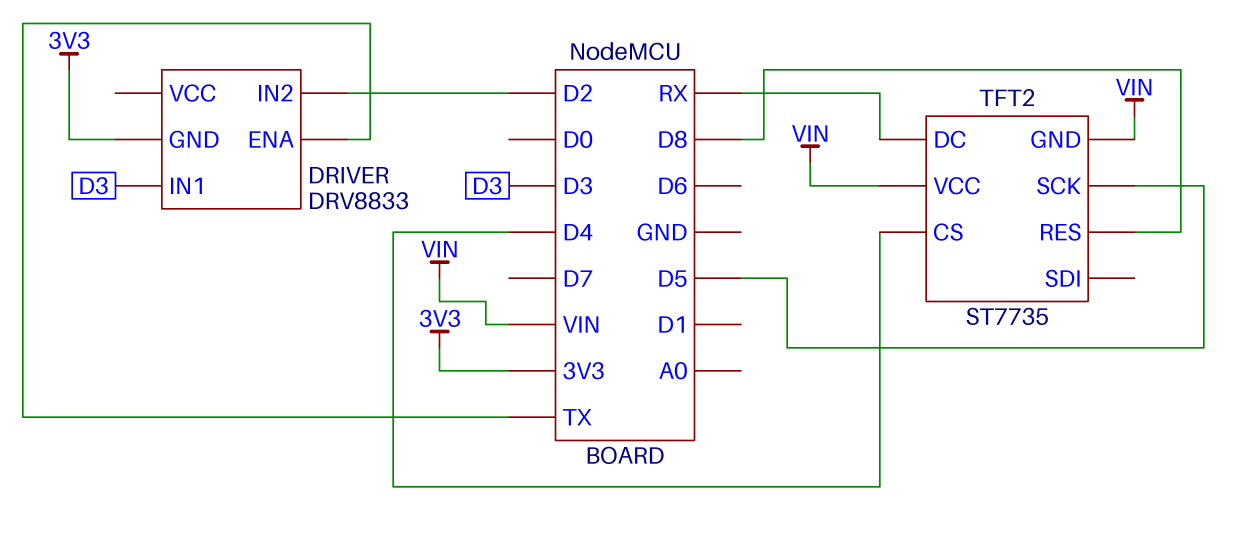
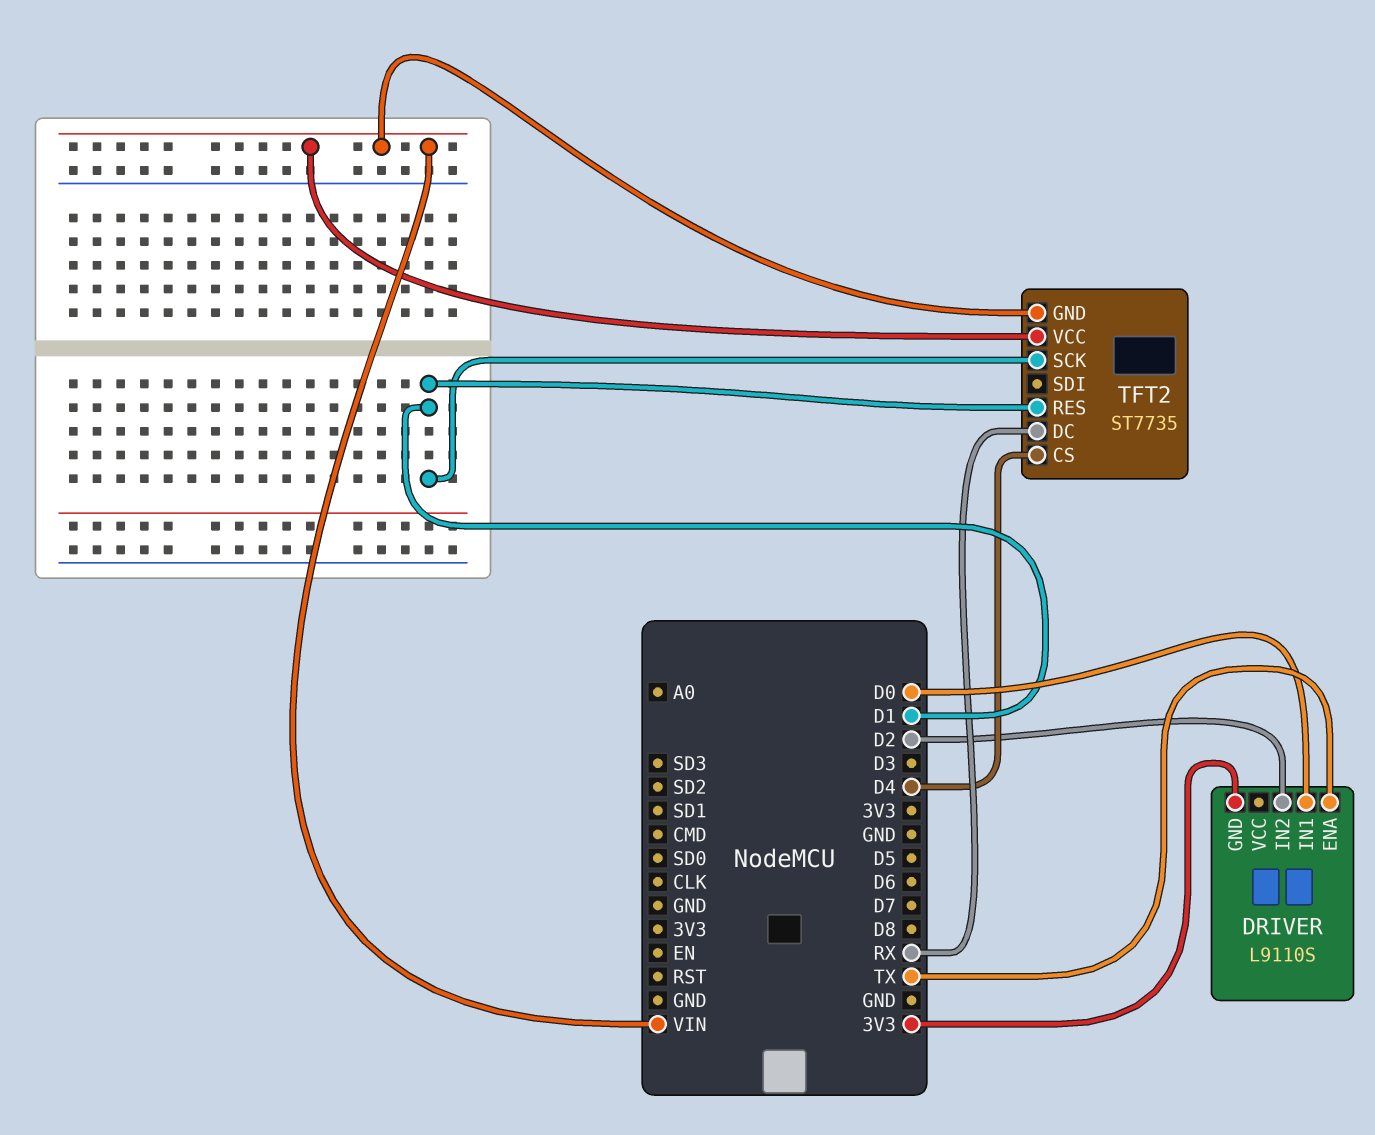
DRIVER: DRV8833 -> L9110S
DRIVER pin IN1: D3 -> D0
TFT2 pin RES: D8 -> D1
TFT2 pin SCK: D5 -> D1

